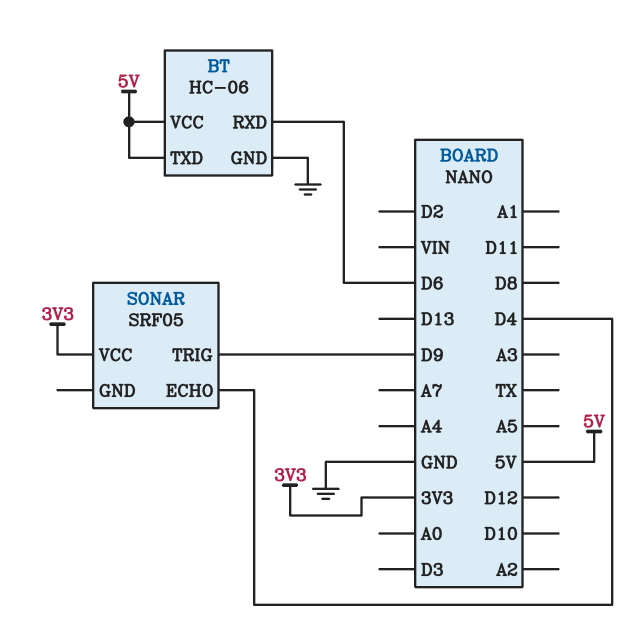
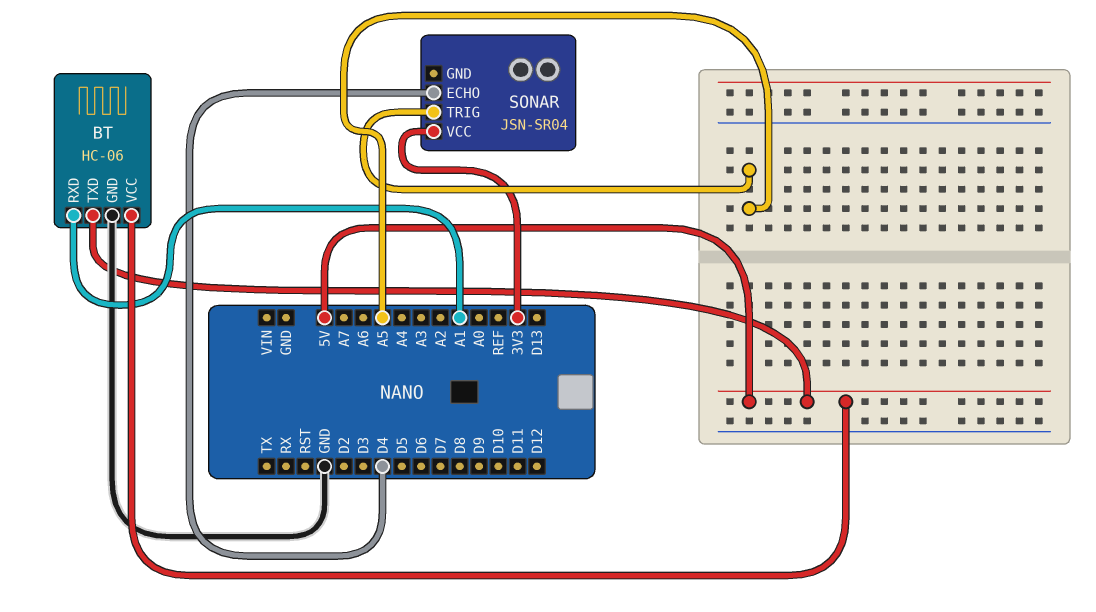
BT pin RXD: D6 -> A1
SONAR: SRF05 -> JSN-SR04
SONAR pin TRIG: D9 -> A5

